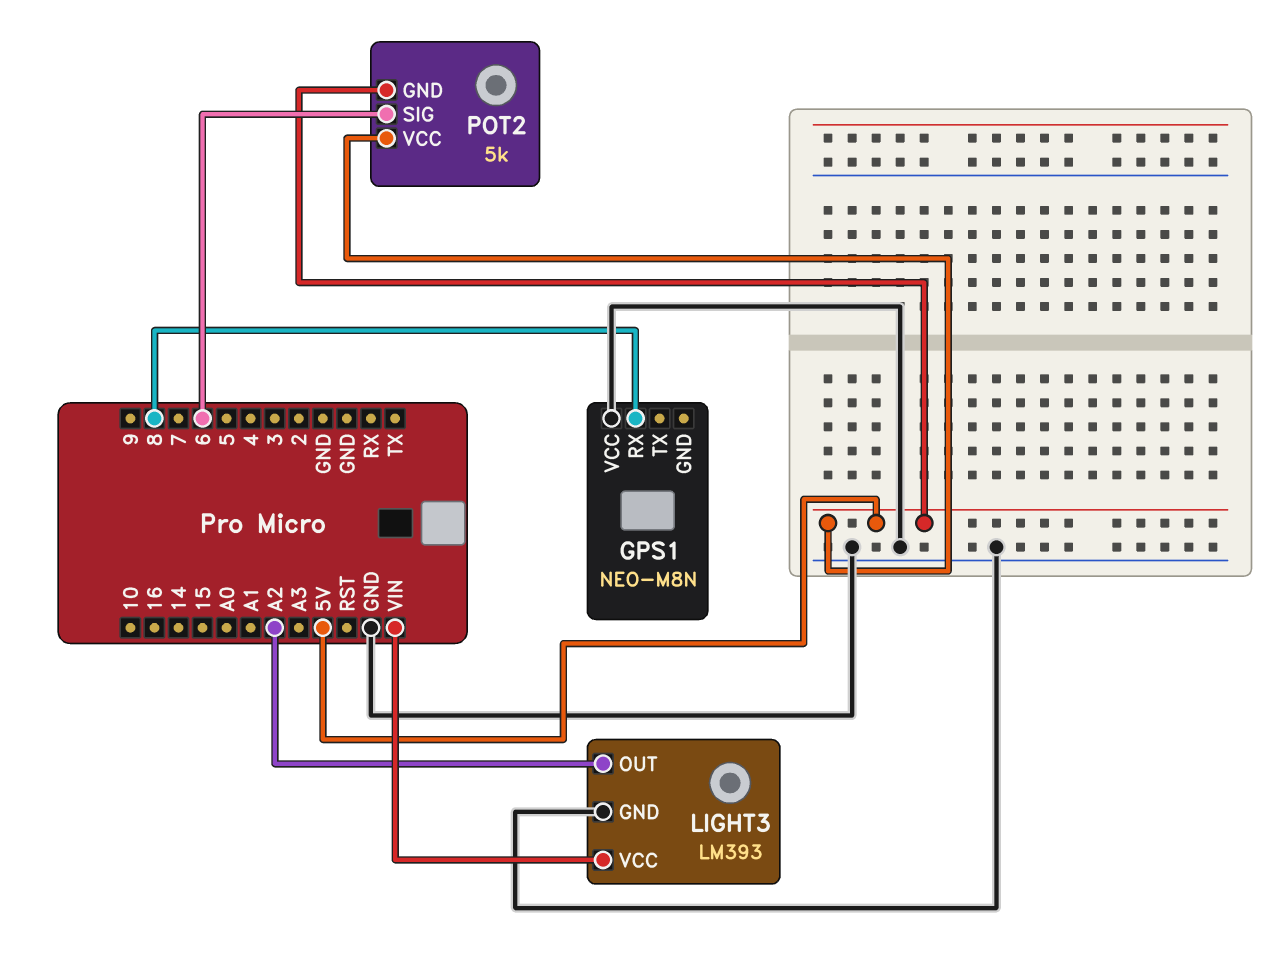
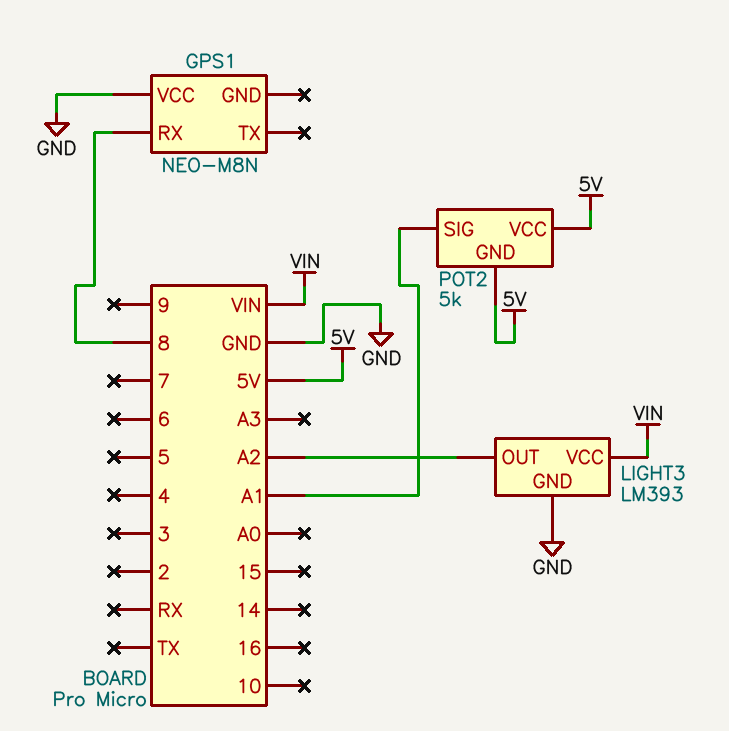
POT2 pin SIG: 6 -> A1

